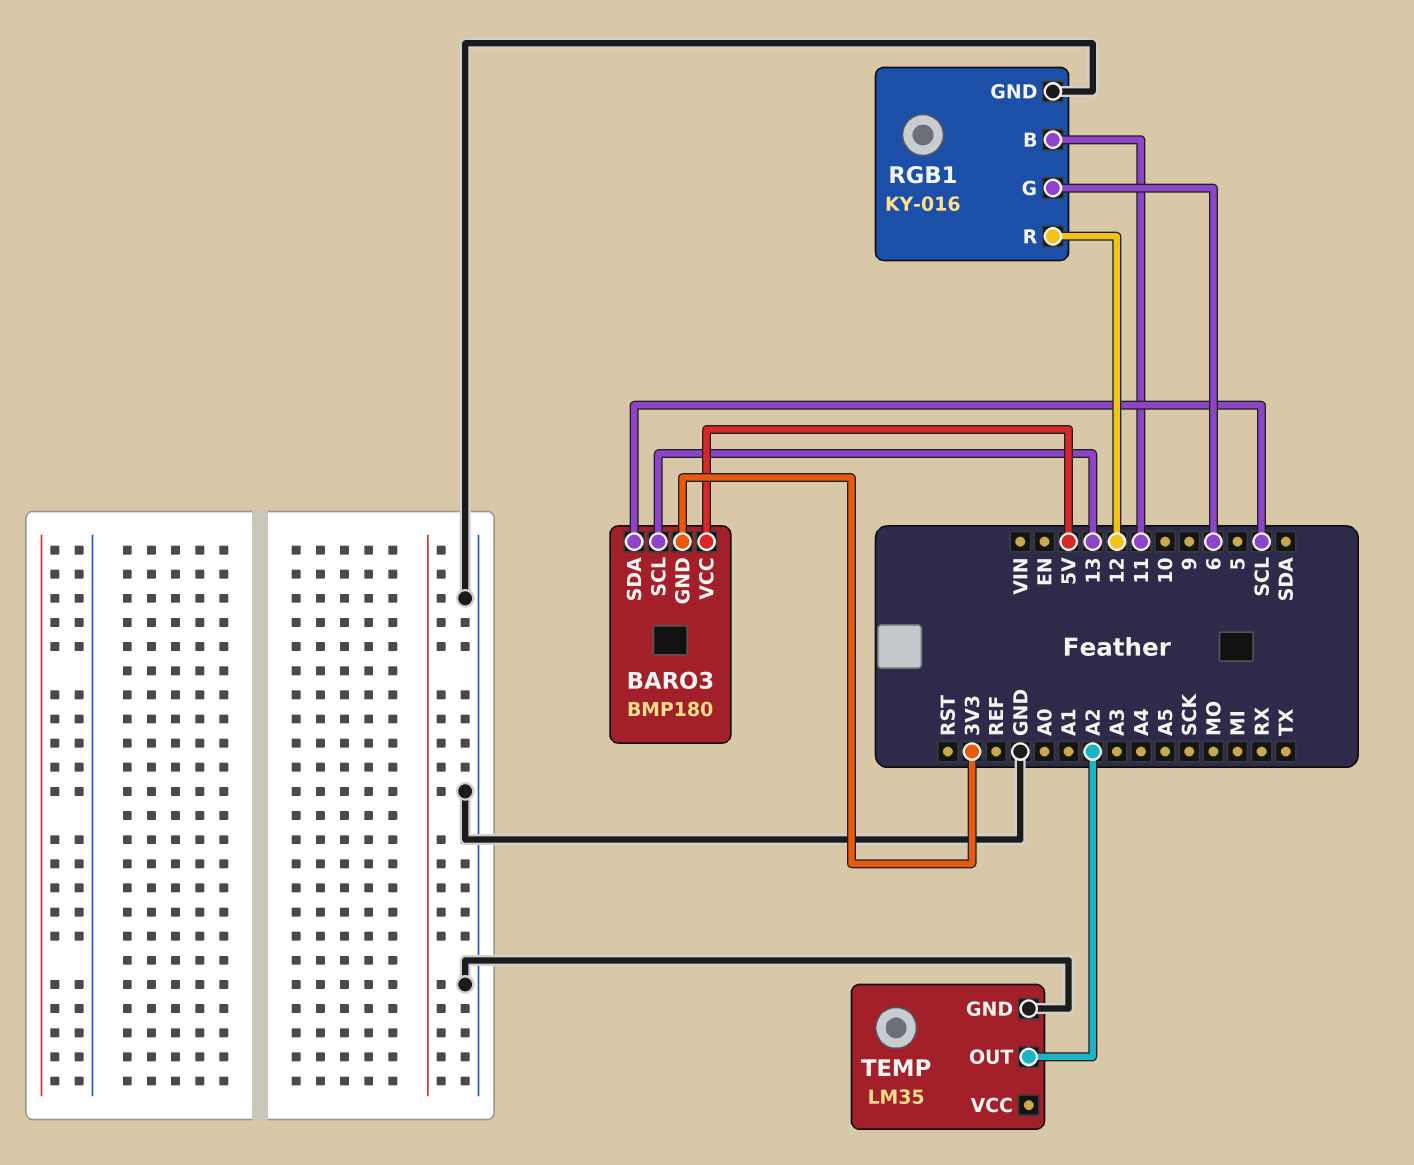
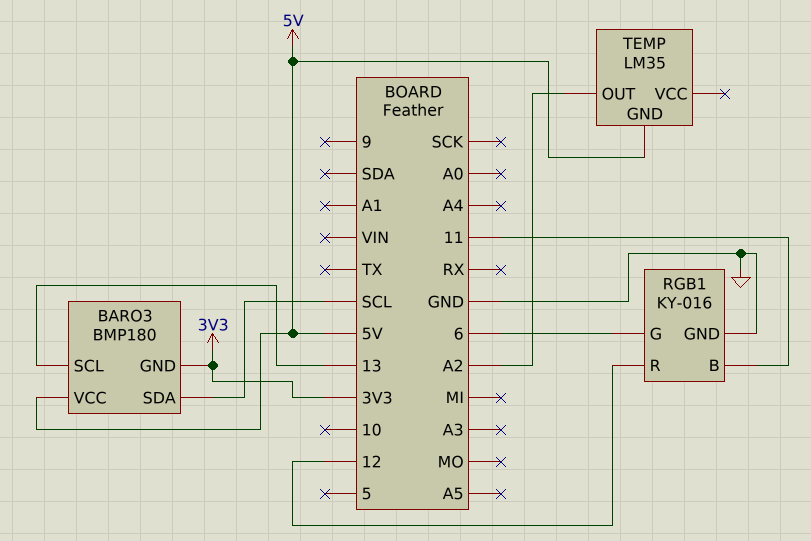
TEMP pin GND: GND -> 5V

